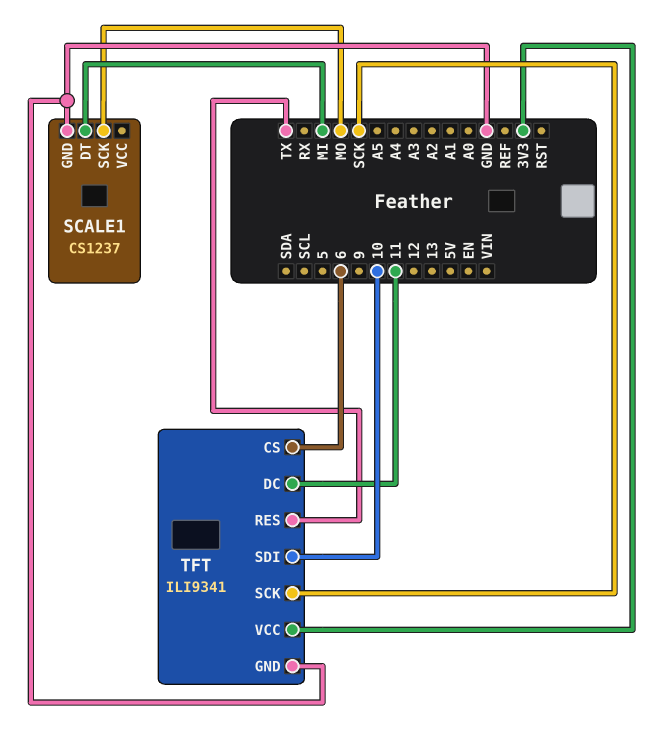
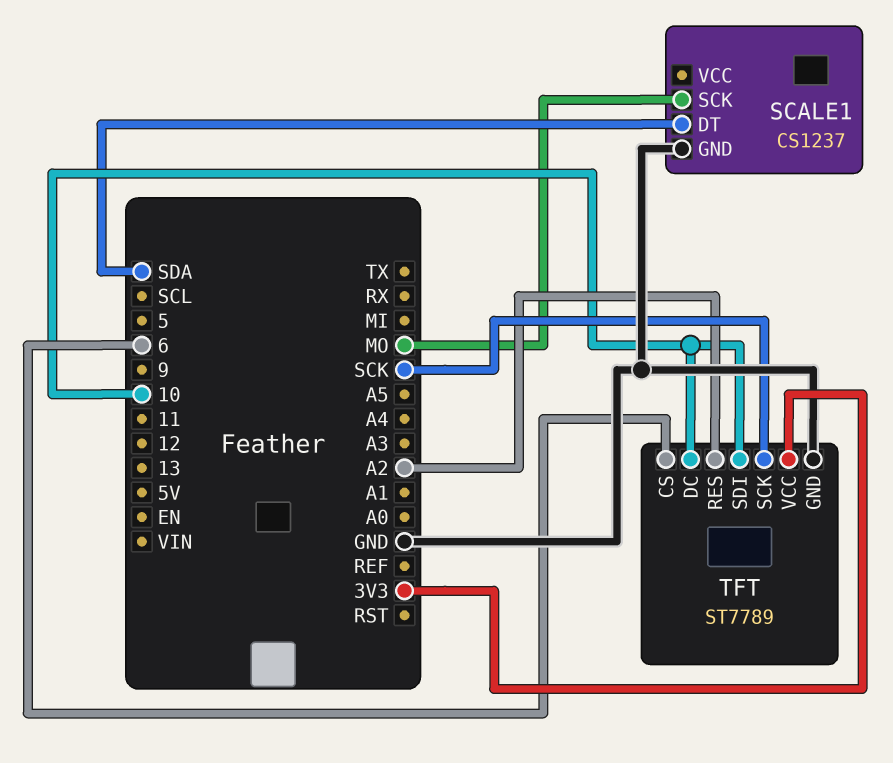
SCALE1 pin DT: MI -> SDA
TFT: ILI9341 -> ST7789
TFT pin DC: 11 -> 10
TFT pin RES: TX -> A2

